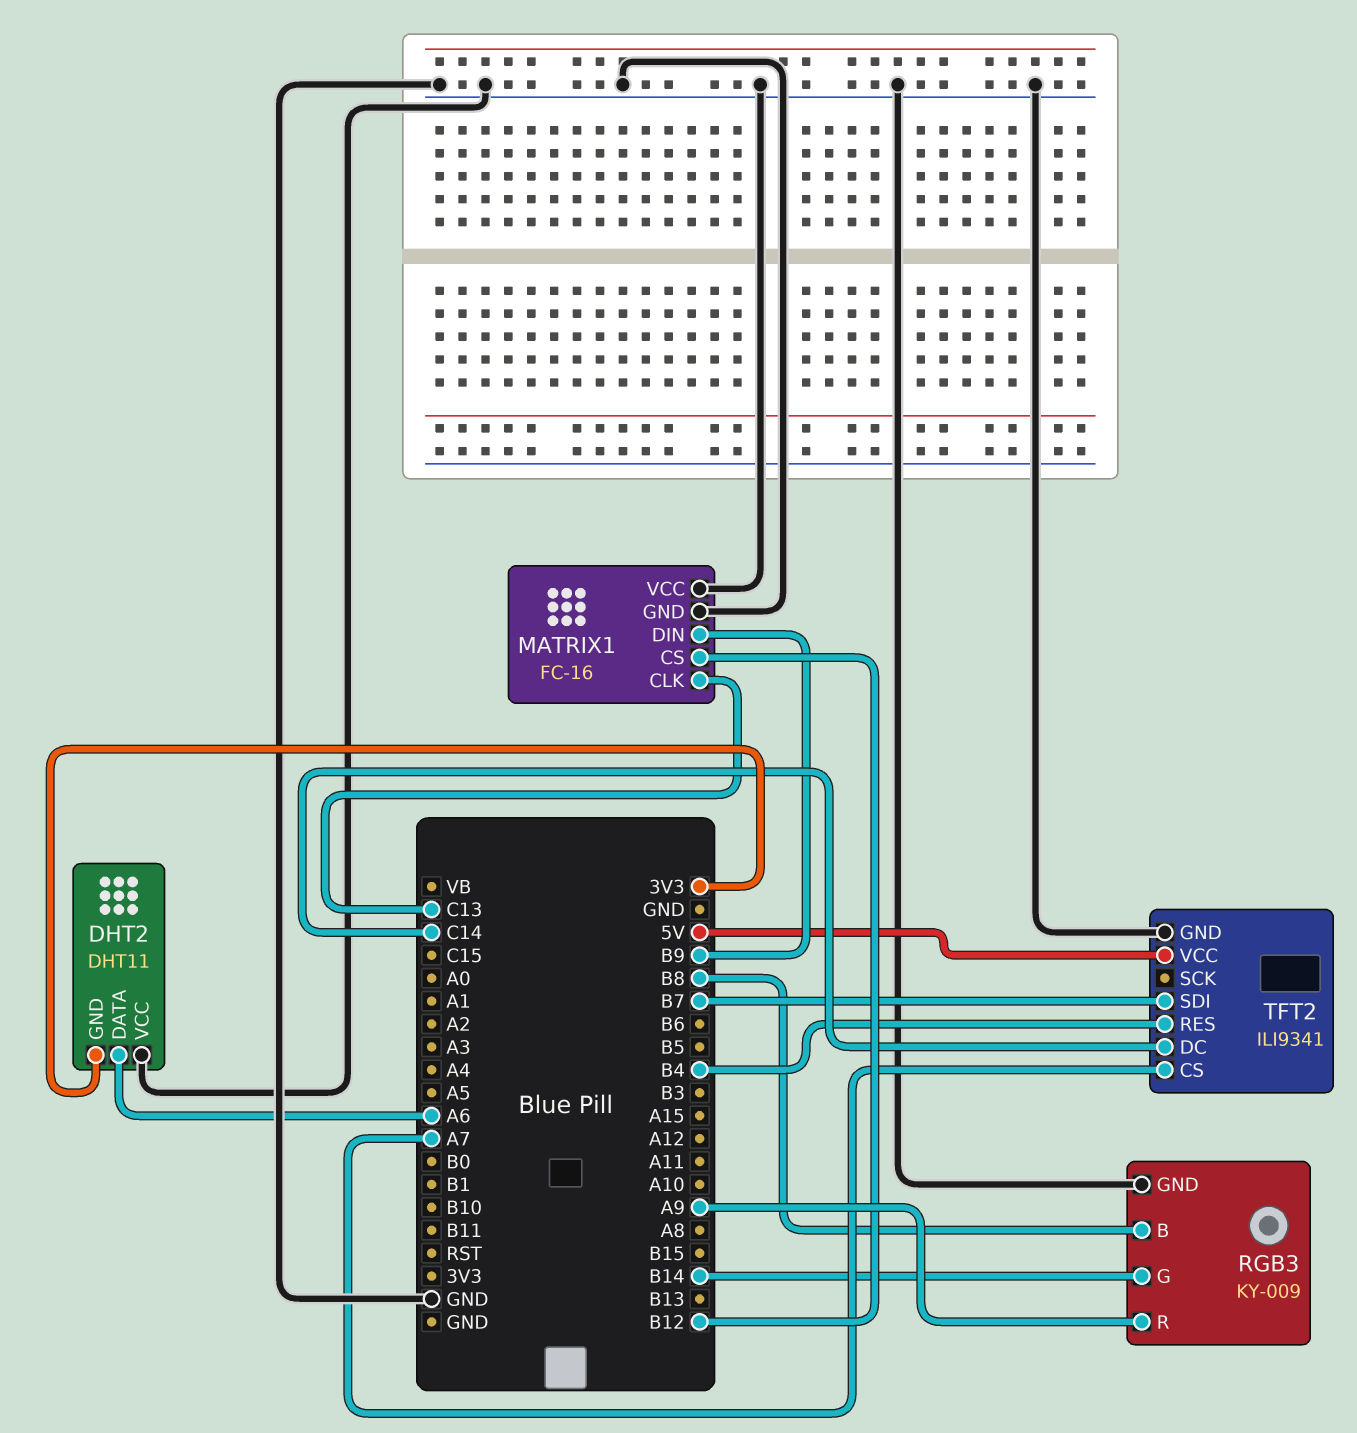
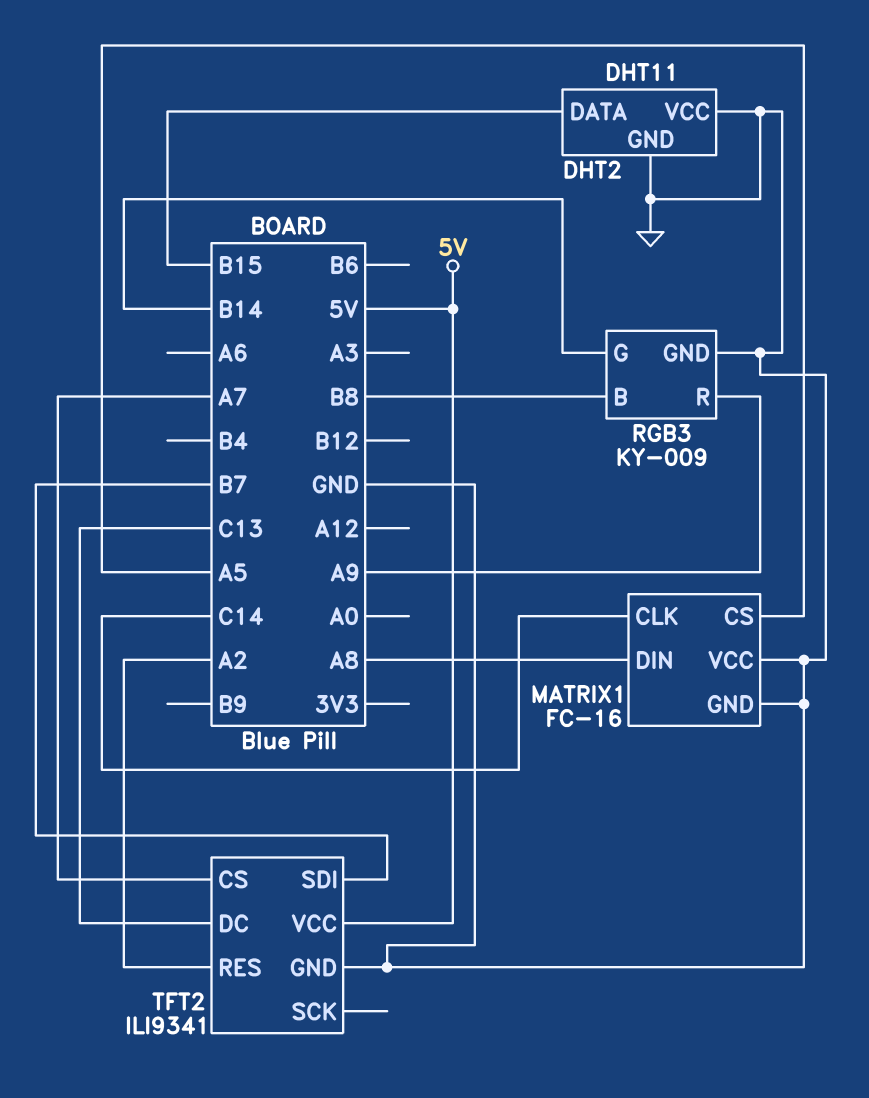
DHT2 pin DATA: A6 -> B15
DHT2 pin GND: 3V3 -> GND
MATRIX1 pin CLK: C13 -> C14
MATRIX1 pin CS: B12 -> A5
MATRIX1 pin DIN: B9 -> A8
TFT2 pin DC: C14 -> C13
TFT2 pin RES: B4 -> A2

